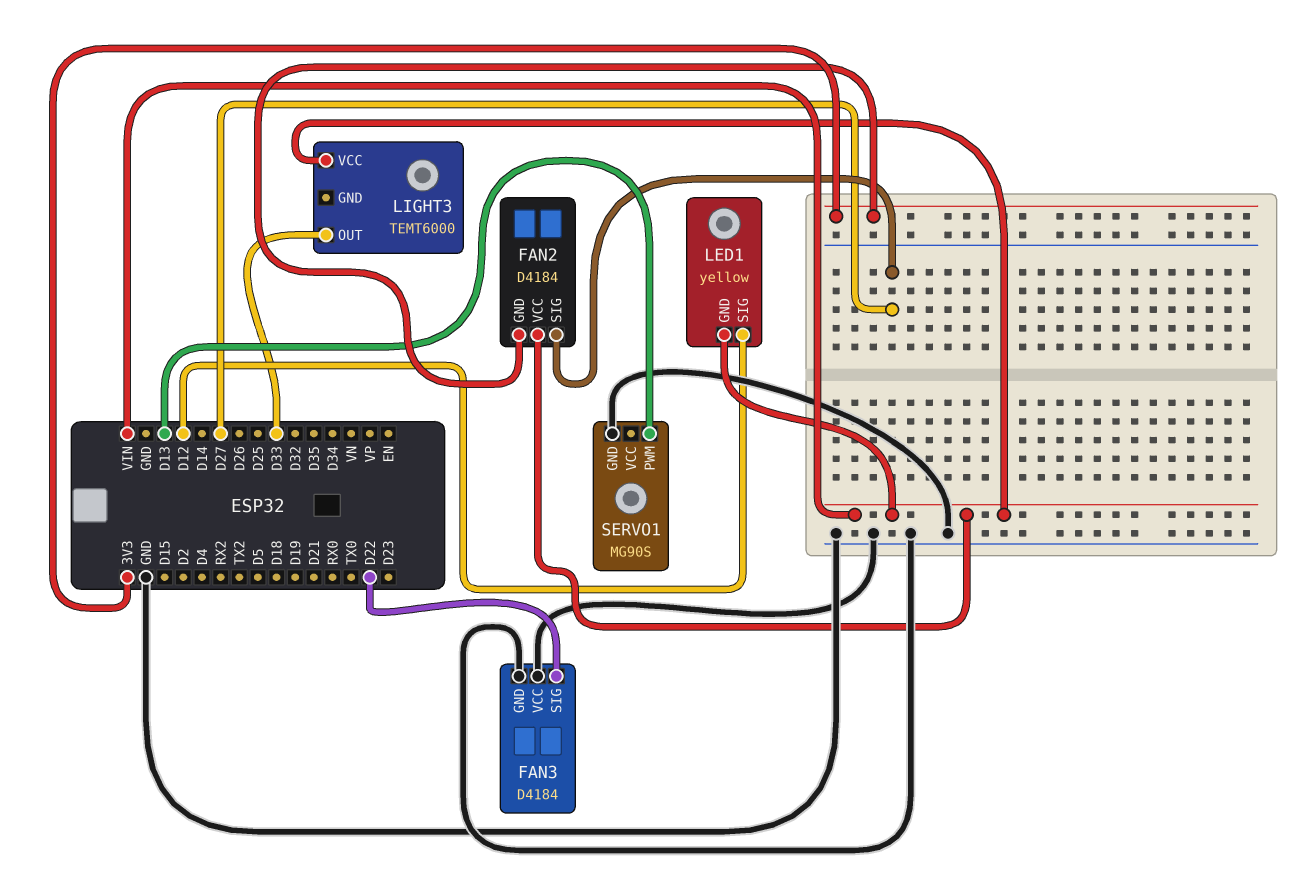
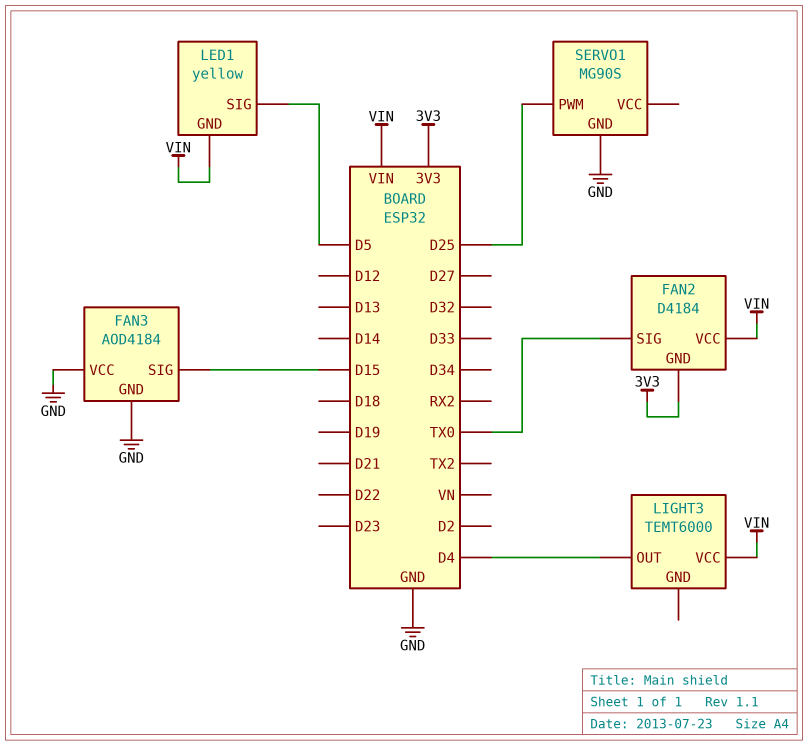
FAN2 pin SIG: D27 -> TX0
FAN3: D4184 -> AOD4184
FAN3 pin SIG: D22 -> D15
LED1 pin SIG: D12 -> D5
LIGHT3 pin OUT: D33 -> D4
SERVO1 pin PWM: D13 -> D25

